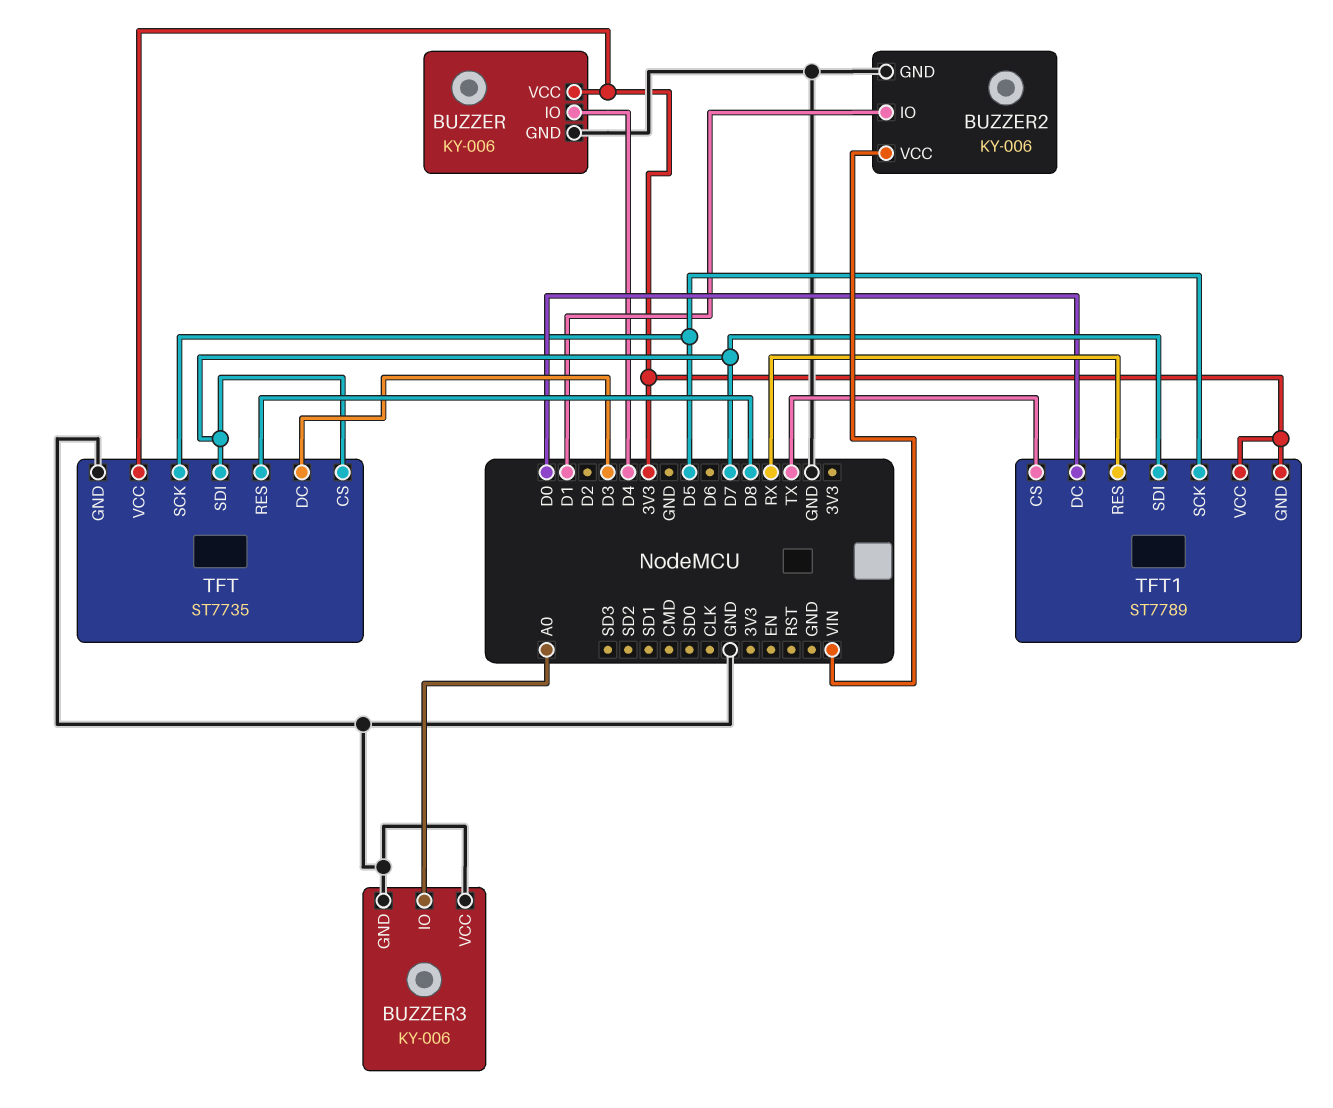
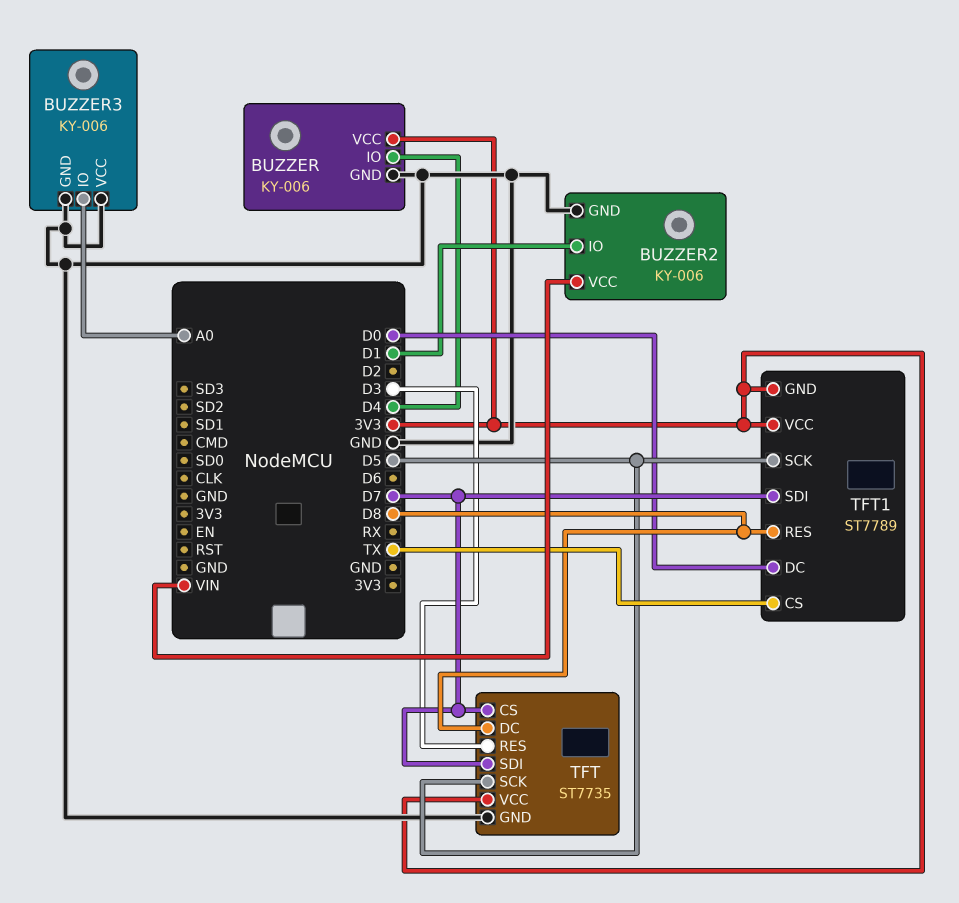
TFT pin DC: D3 -> D8
TFT pin RES: D8 -> D3
TFT1 pin RES: RX -> D8

